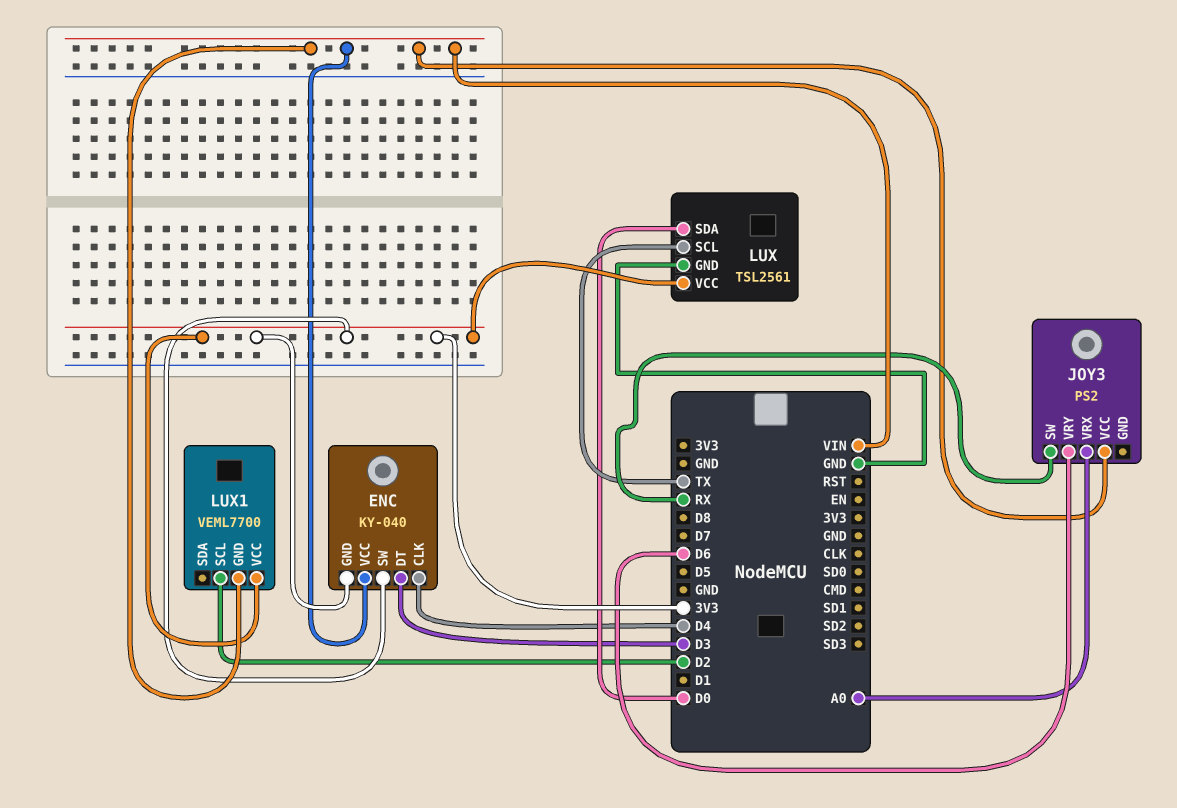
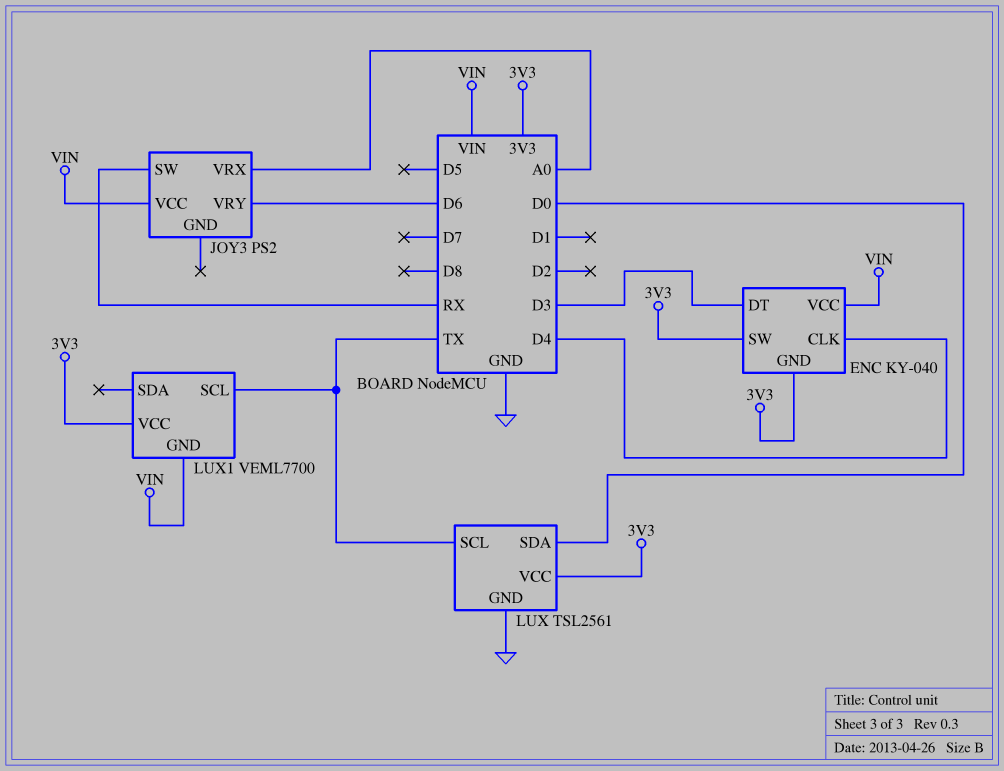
LUX1 pin SCL: D2 -> TX

